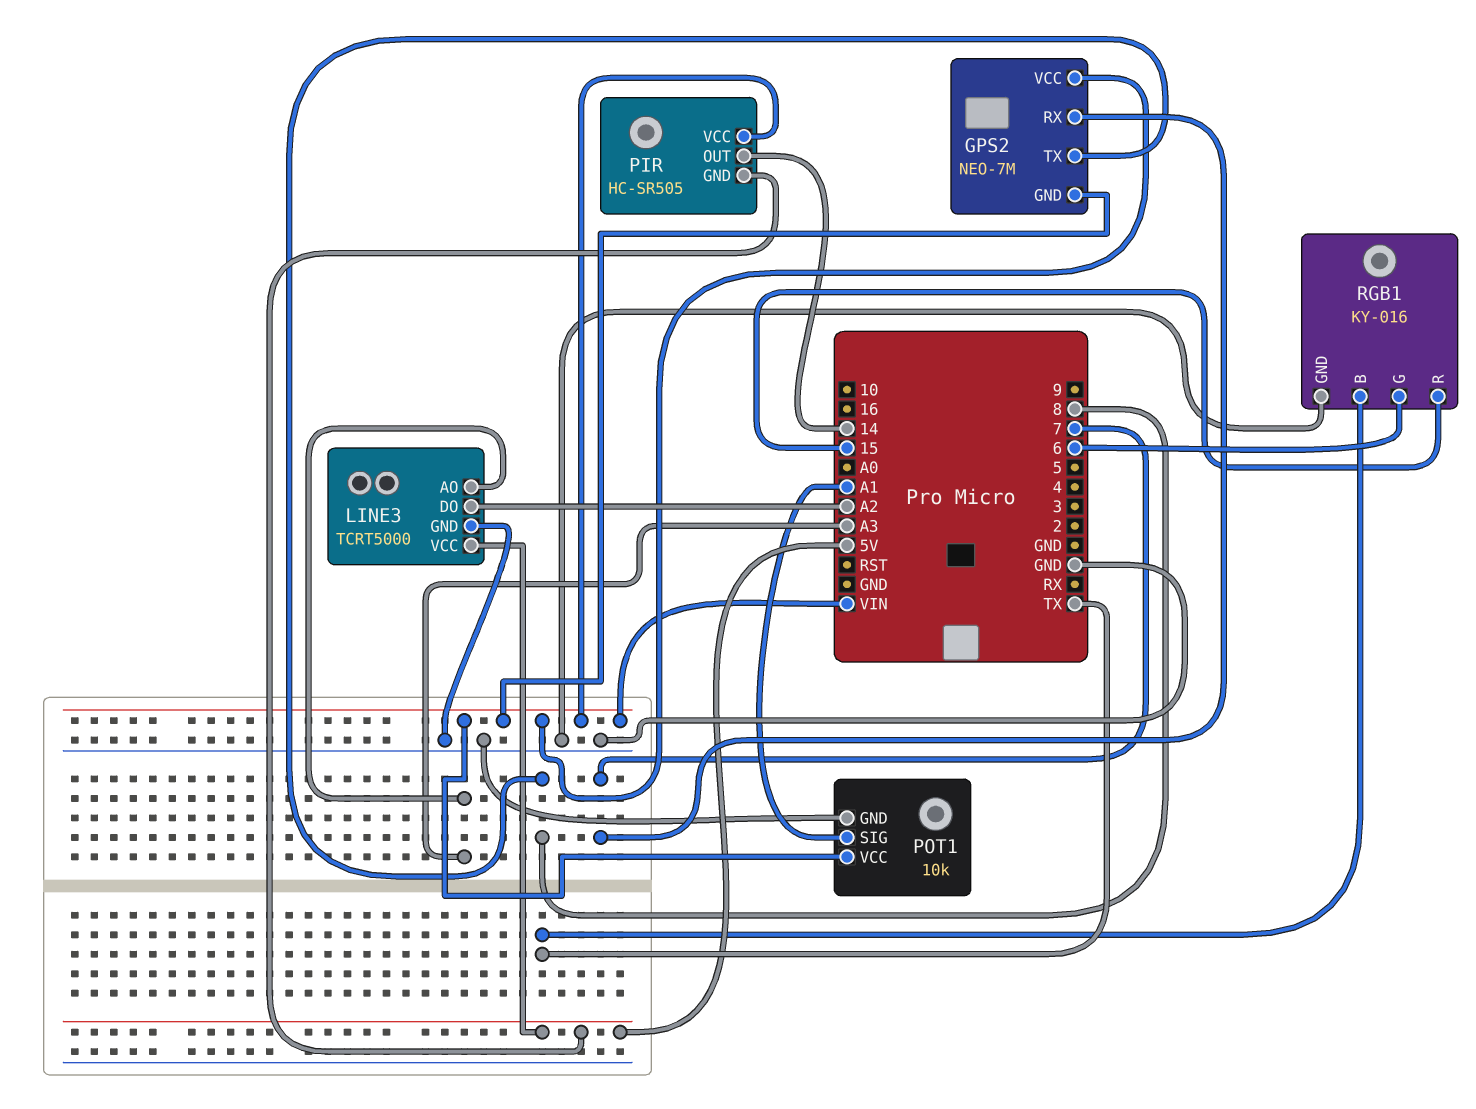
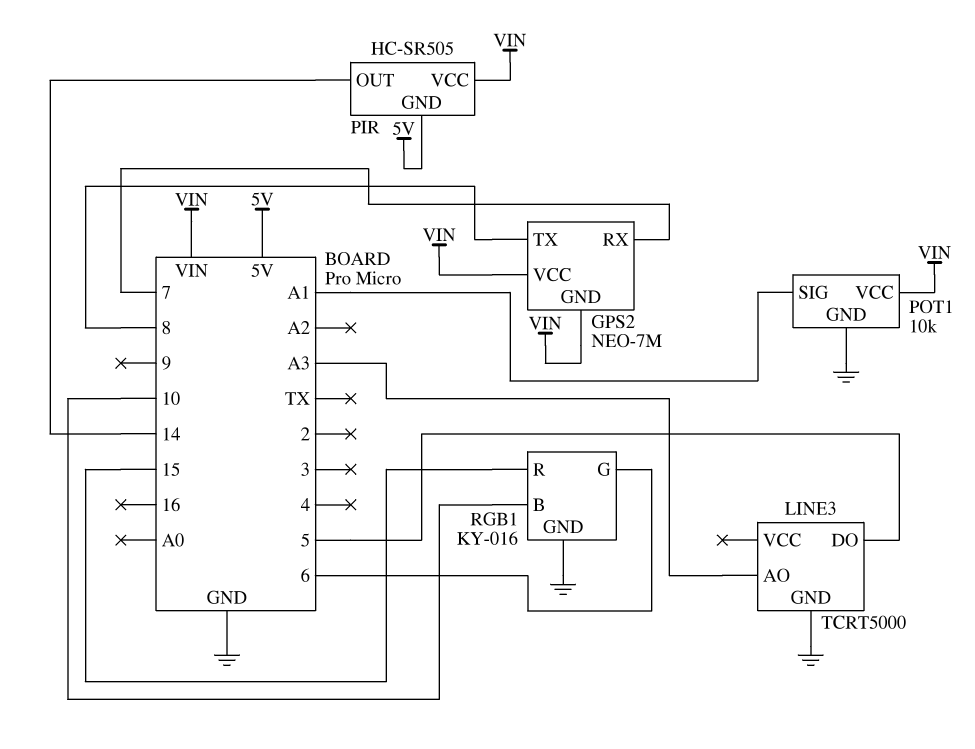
LINE3 pin DO: A2 -> 5
LINE3 pin VCC: 5V -> none
RGB1 pin B: TX -> 10

